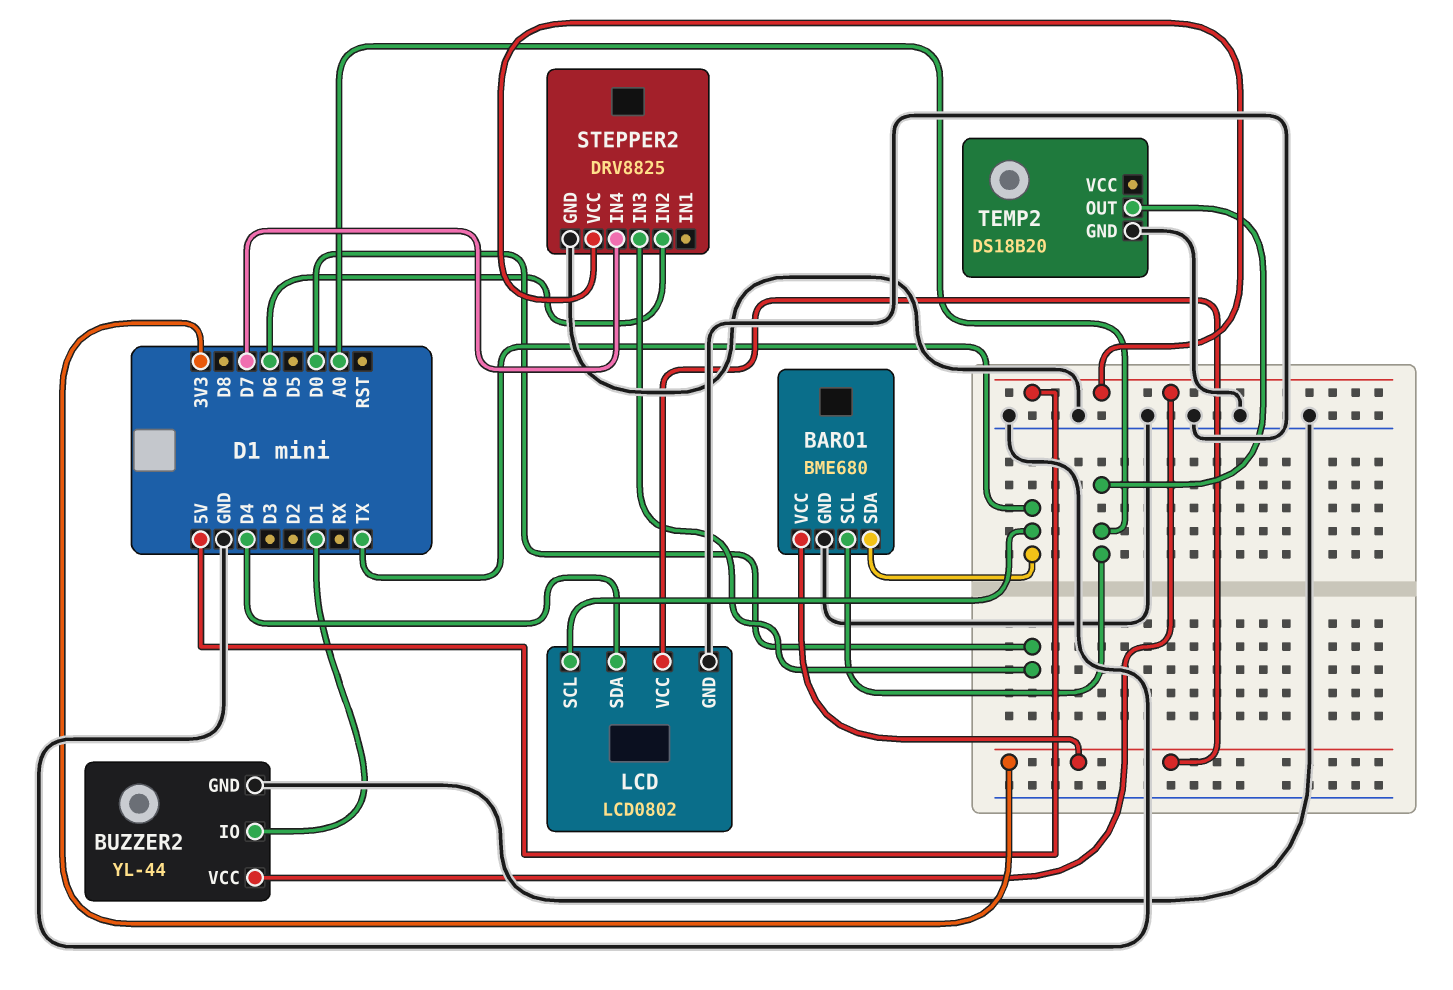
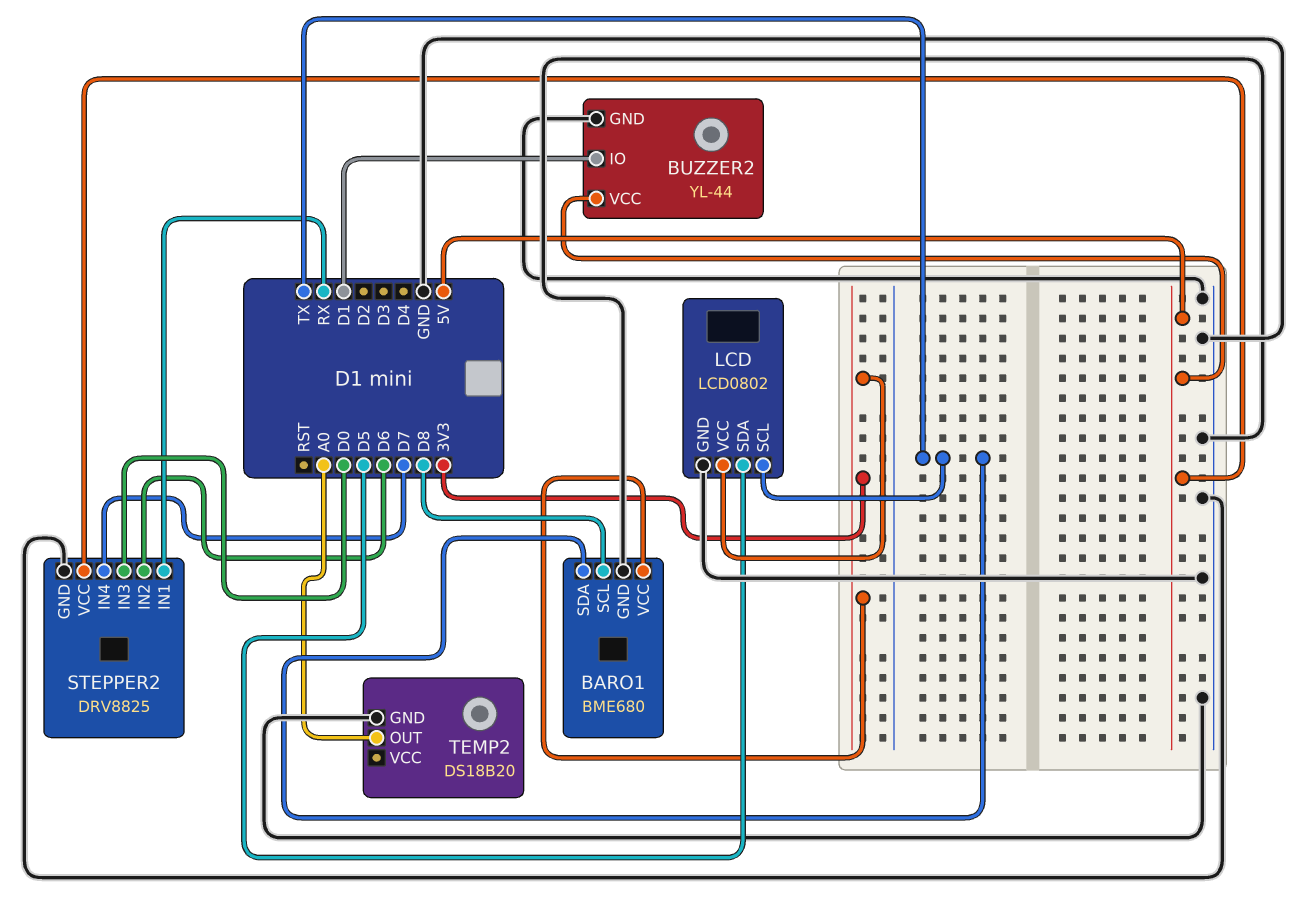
BARO1 pin SCL: A0 -> D8
LCD pin SDA: D4 -> D5
STEPPER2 pin IN1: none -> RX

